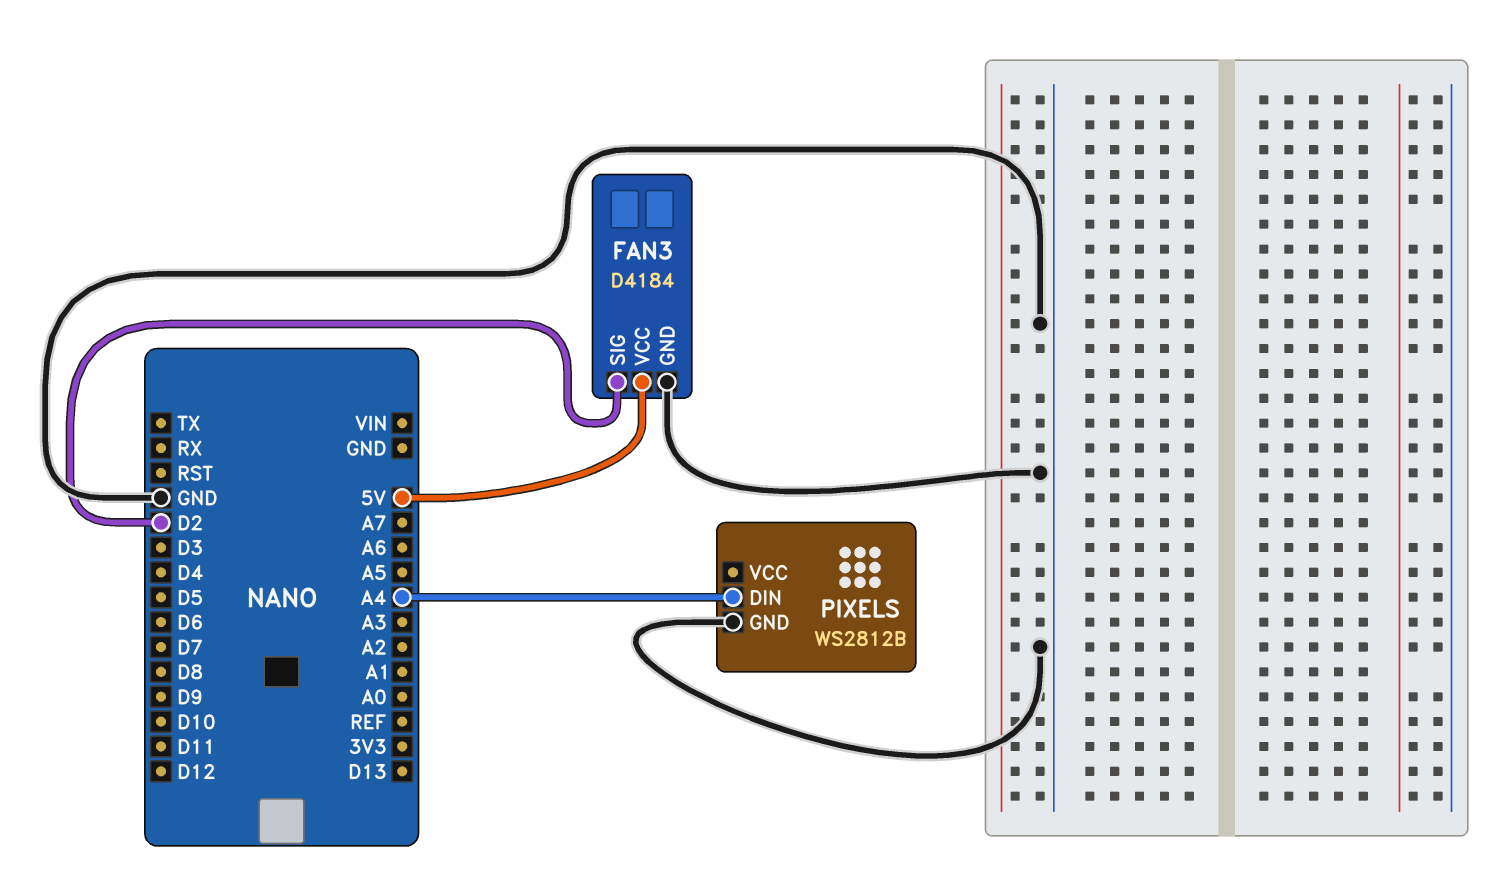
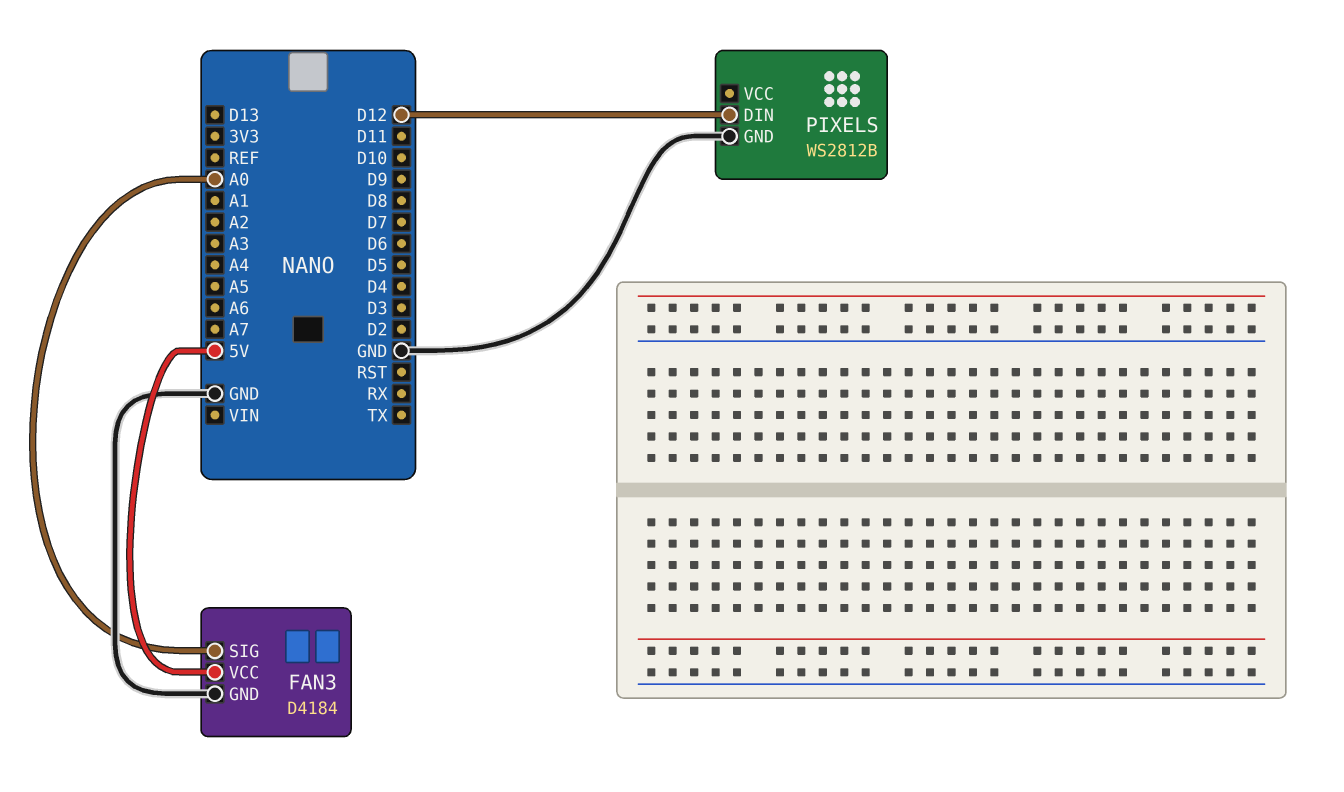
FAN3 pin SIG: D2 -> A0
PIXELS pin DIN: A4 -> D12

